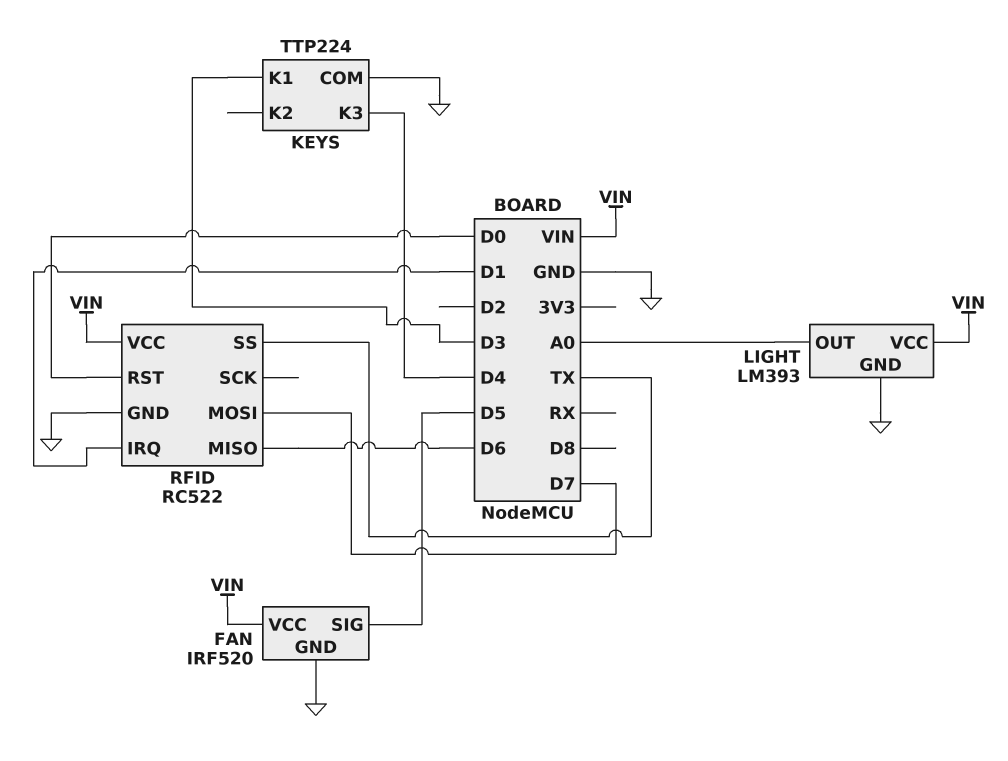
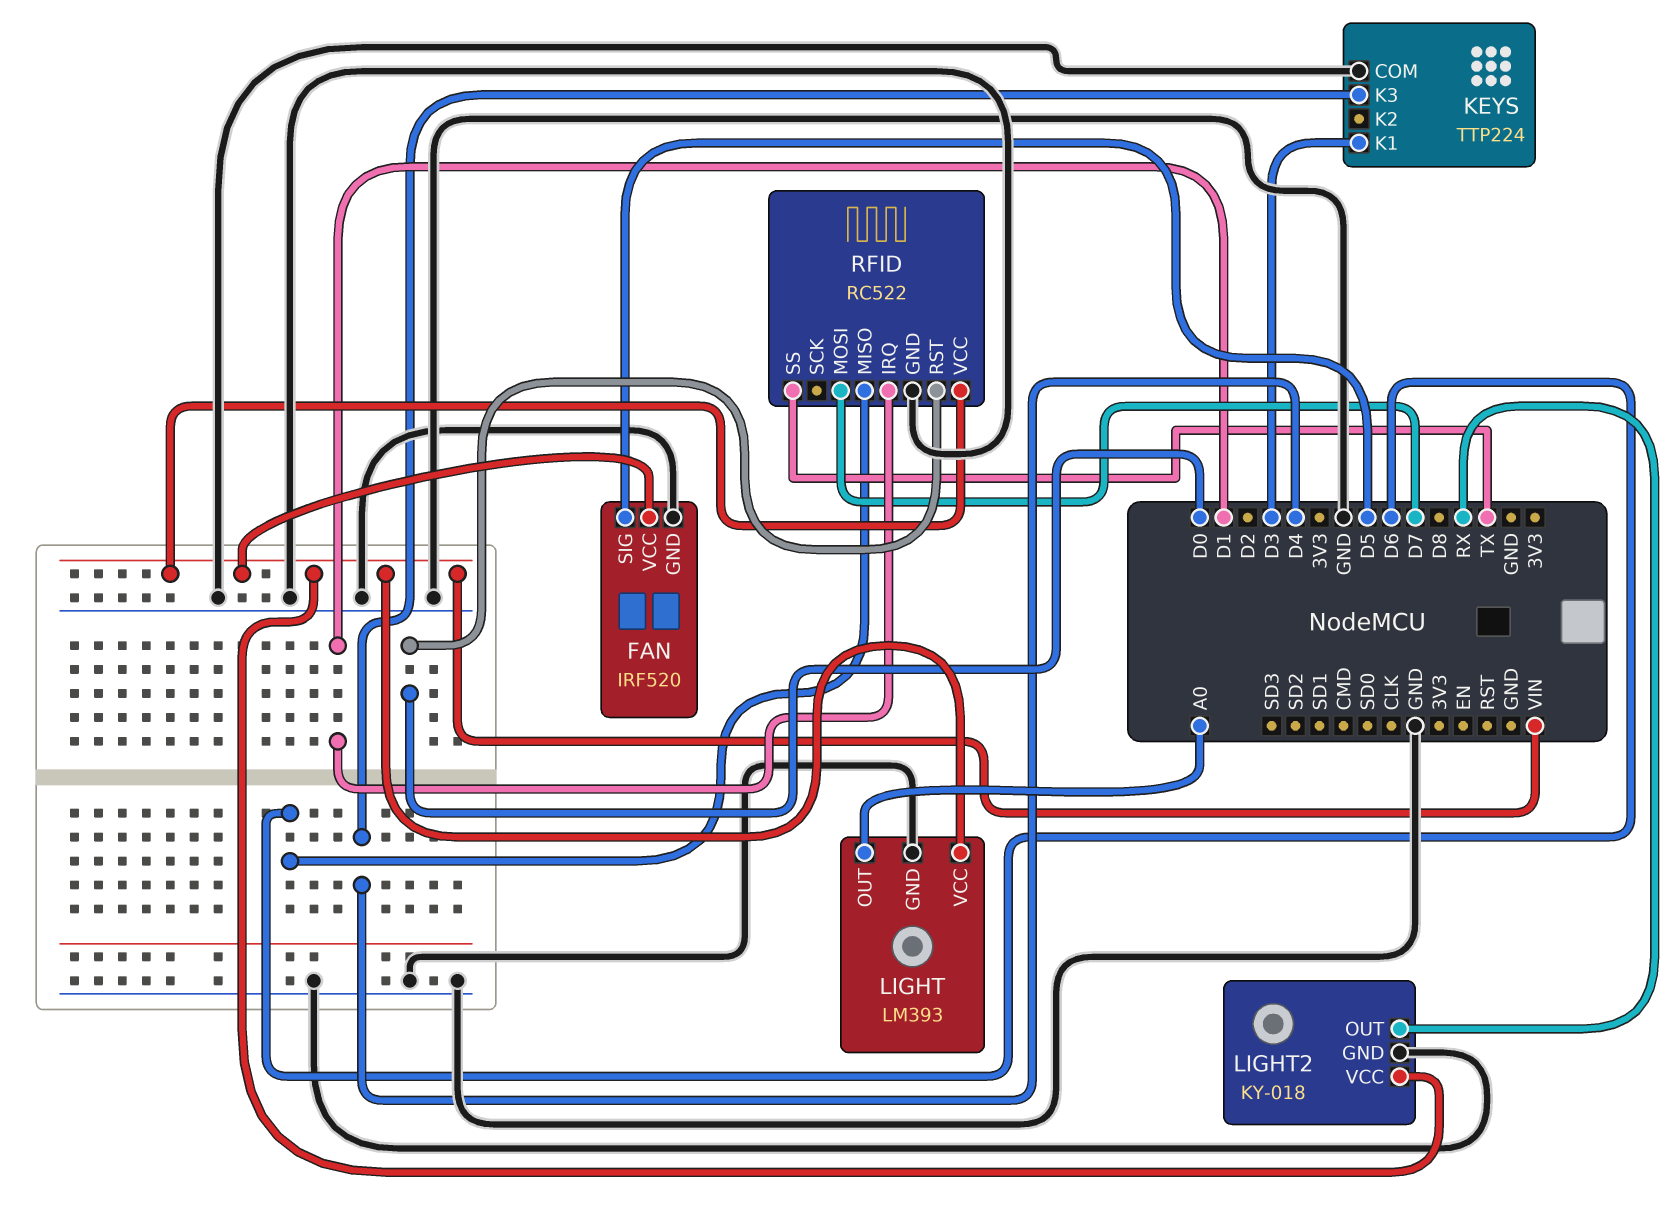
LIGHT2: none -> KY-018
LIGHT2 pin GND: none -> GND
LIGHT2 pin OUT: none -> RX
LIGHT2 pin VCC: none -> VIN

